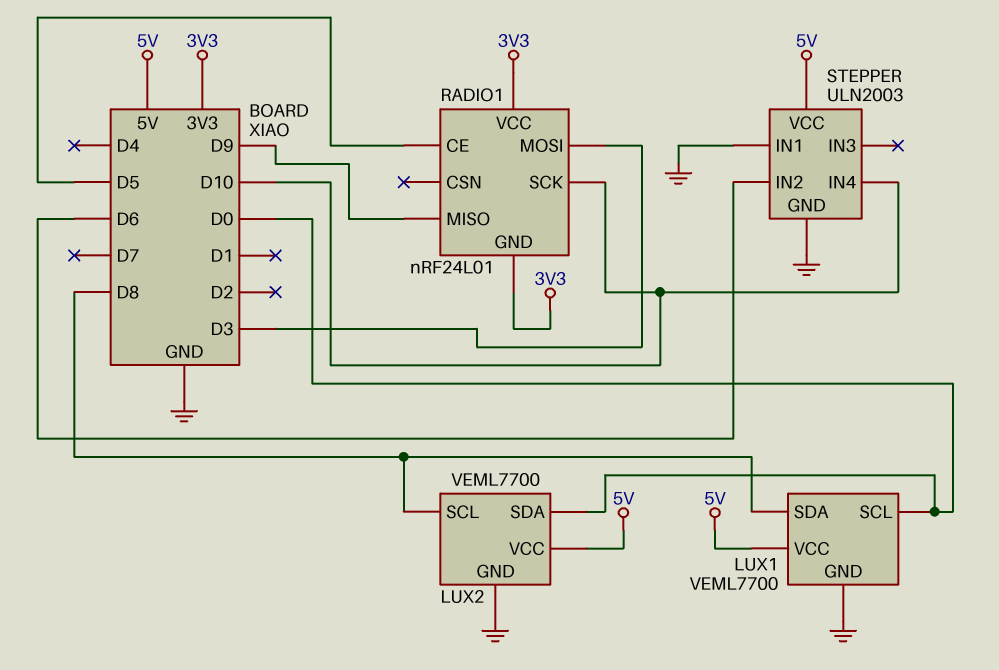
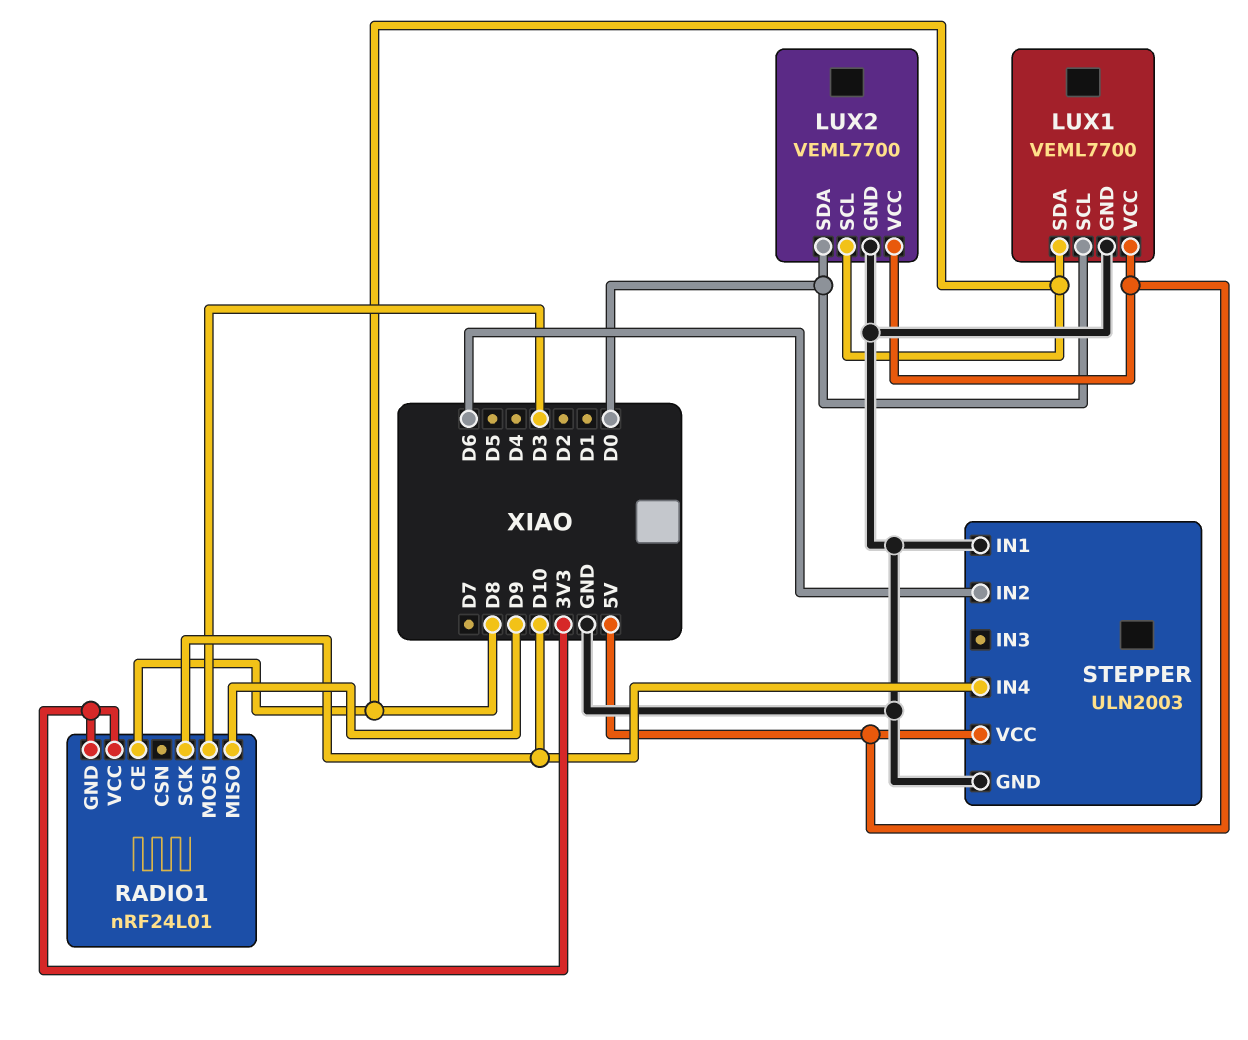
RADIO1 pin CE: D5 -> D8

